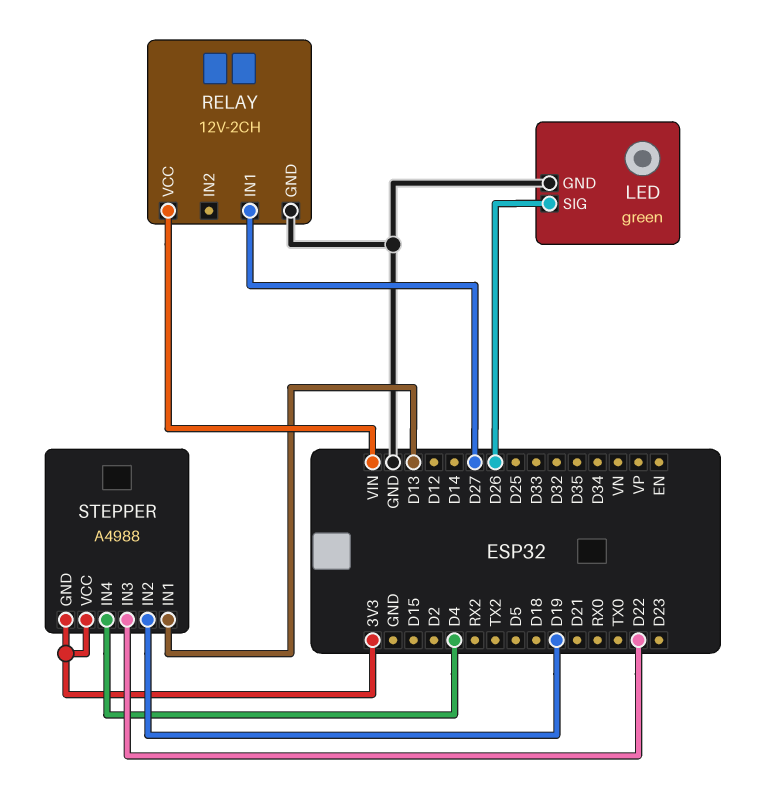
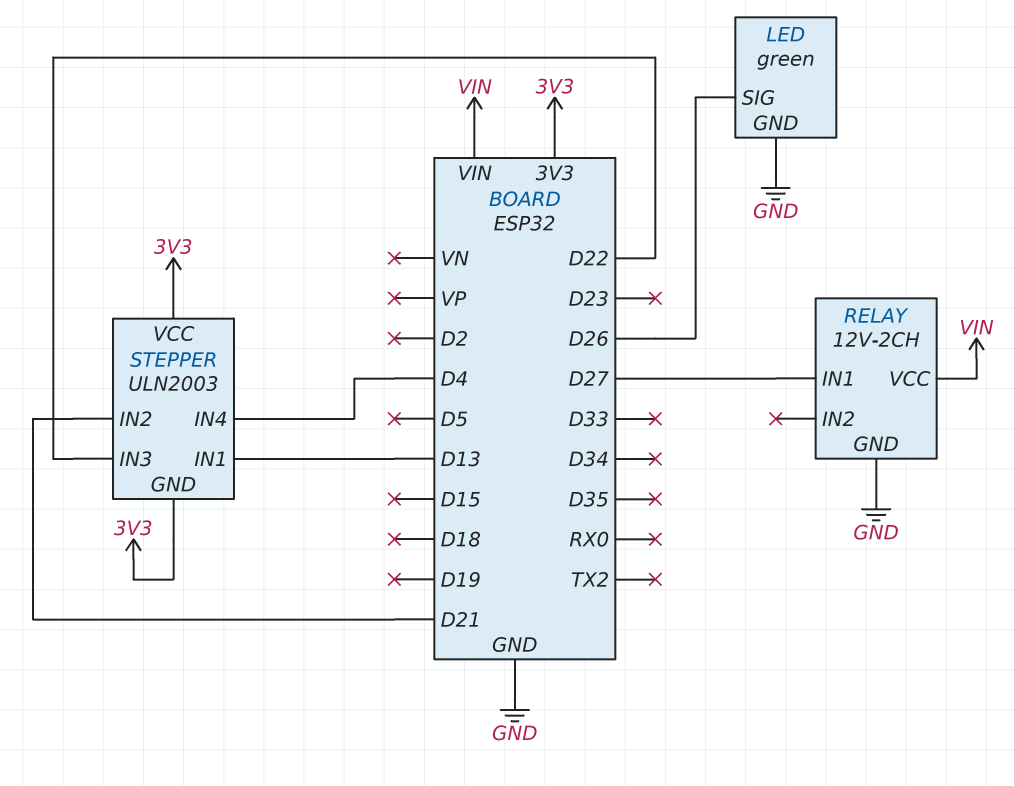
STEPPER: A4988 -> ULN2003
STEPPER pin IN2: D19 -> D21

